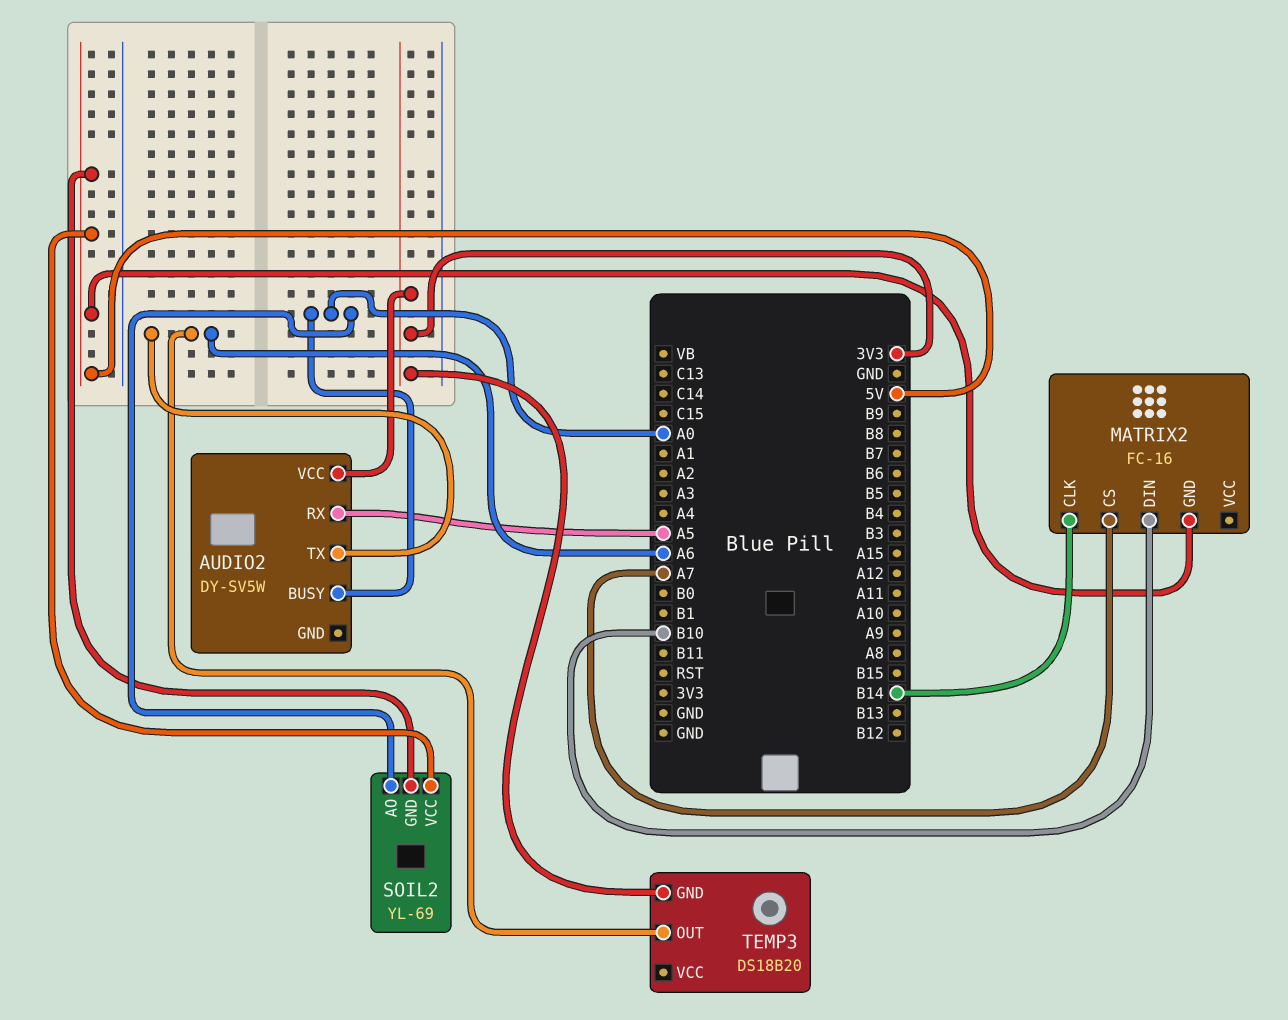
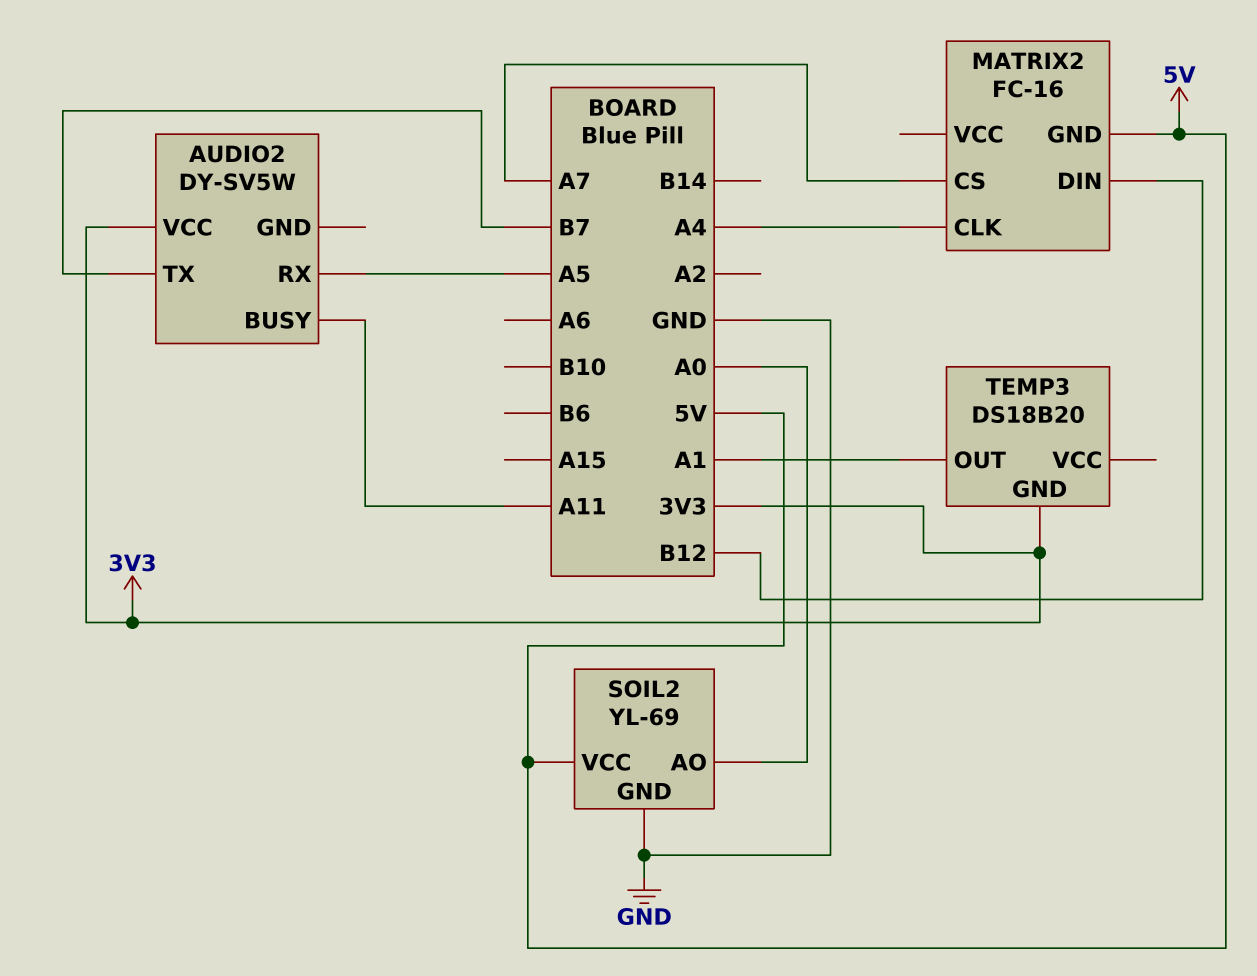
AUDIO2 pin BUSY: A0 -> A11
AUDIO2 pin TX: A6 -> B7
MATRIX2 pin CLK: B14 -> A4
MATRIX2 pin DIN: B10 -> B12
SOIL2 pin GND: 5V -> GND
TEMP3 pin OUT: A6 -> A1

